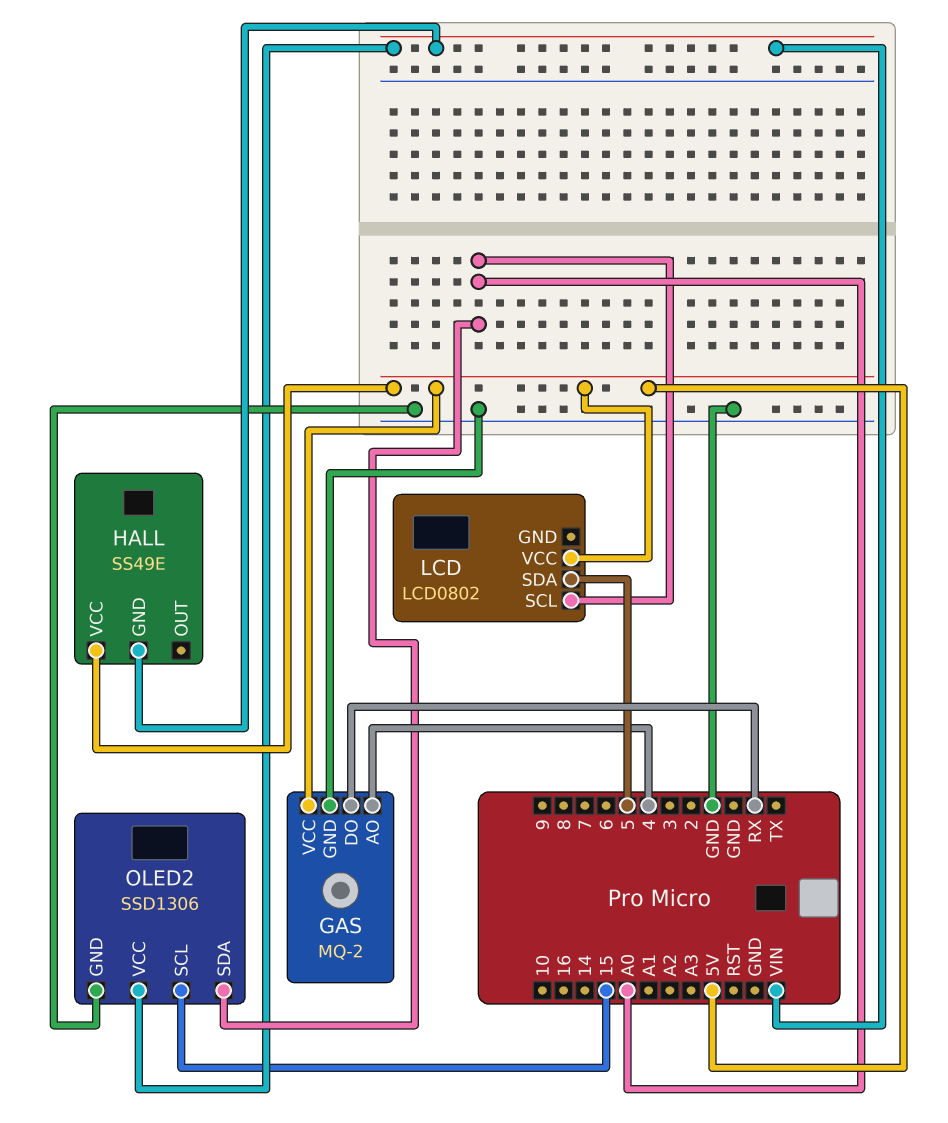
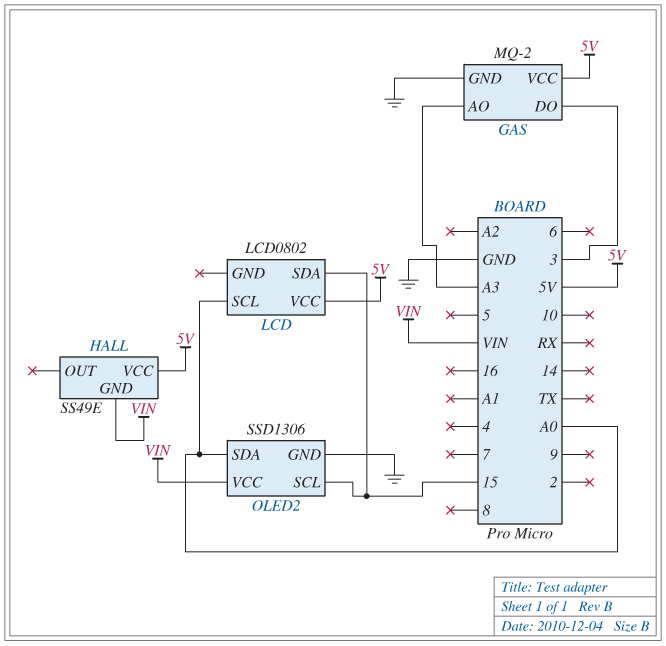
GAS pin AO: 4 -> A3
GAS pin DO: RX -> 3
LCD pin SDA: 5 -> 15

